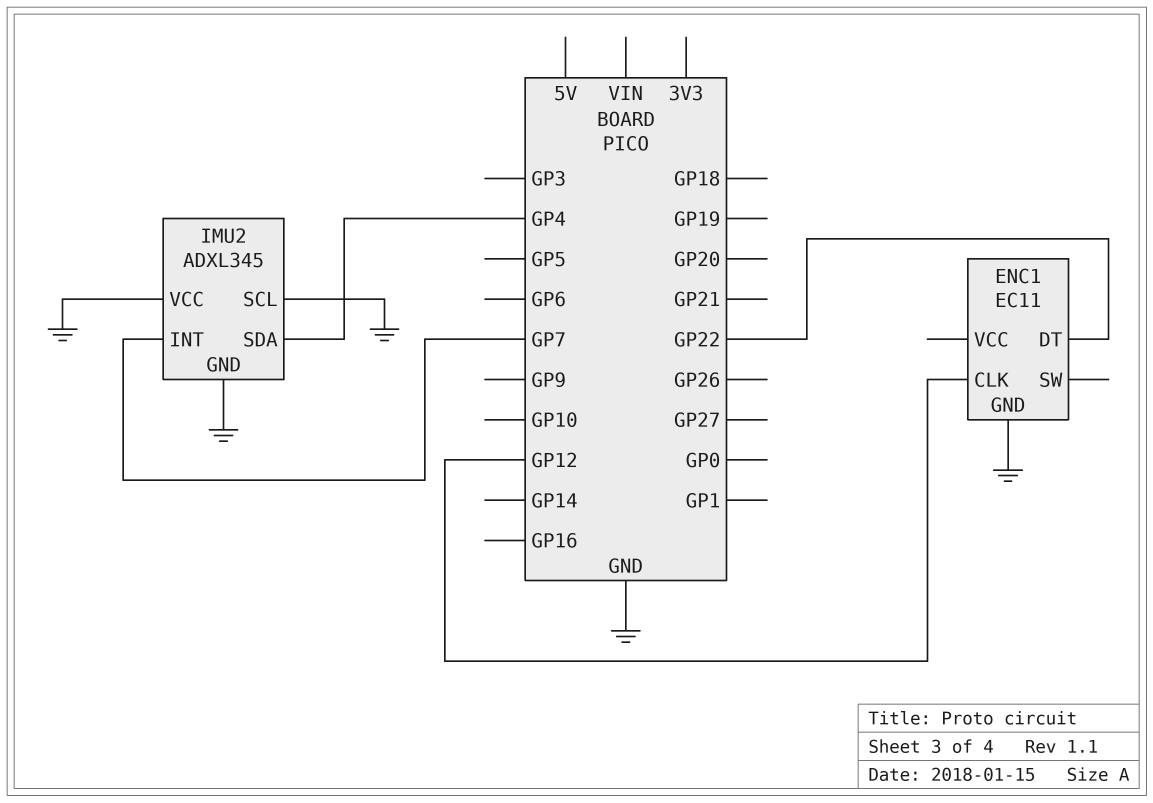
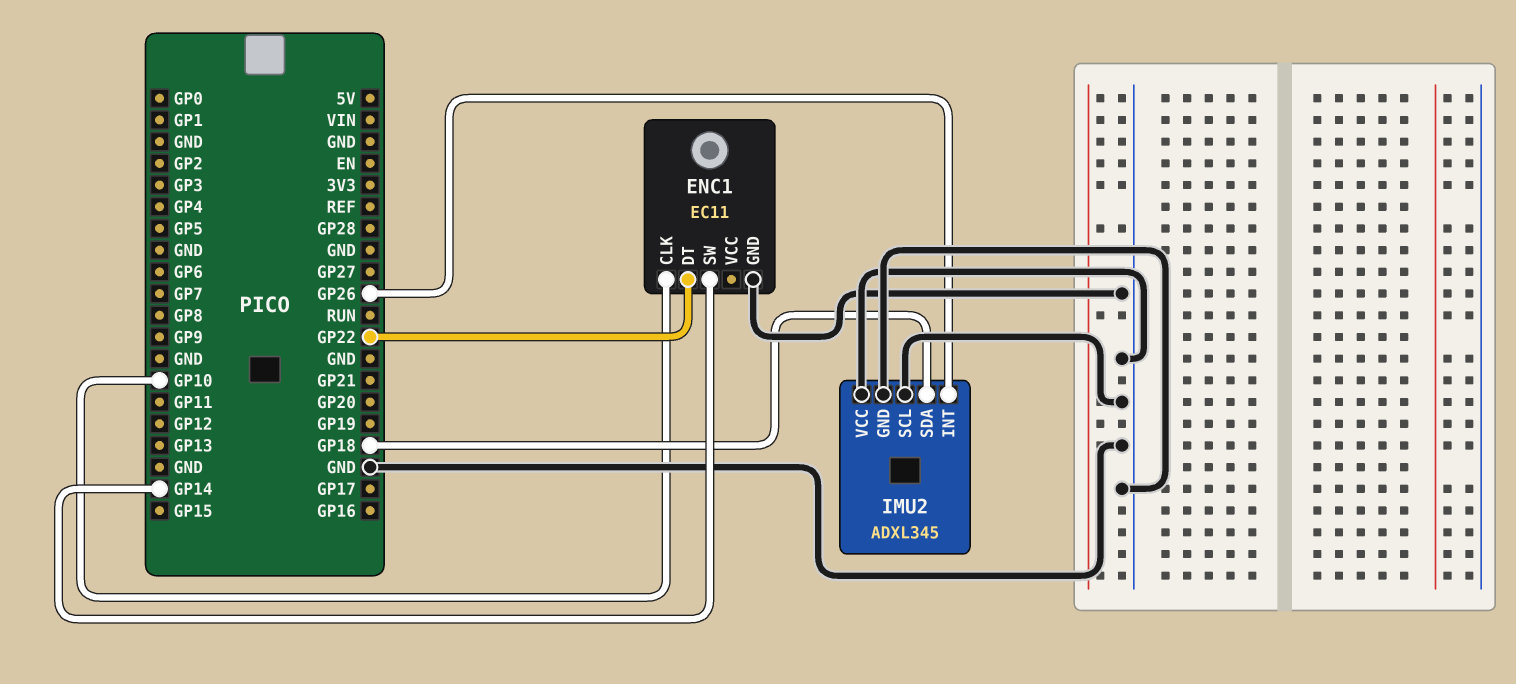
ENC1 pin CLK: GP12 -> GP10
ENC1 pin SW: none -> GP14
IMU2 pin INT: GP7 -> GP26
IMU2 pin SDA: GP4 -> GP18

